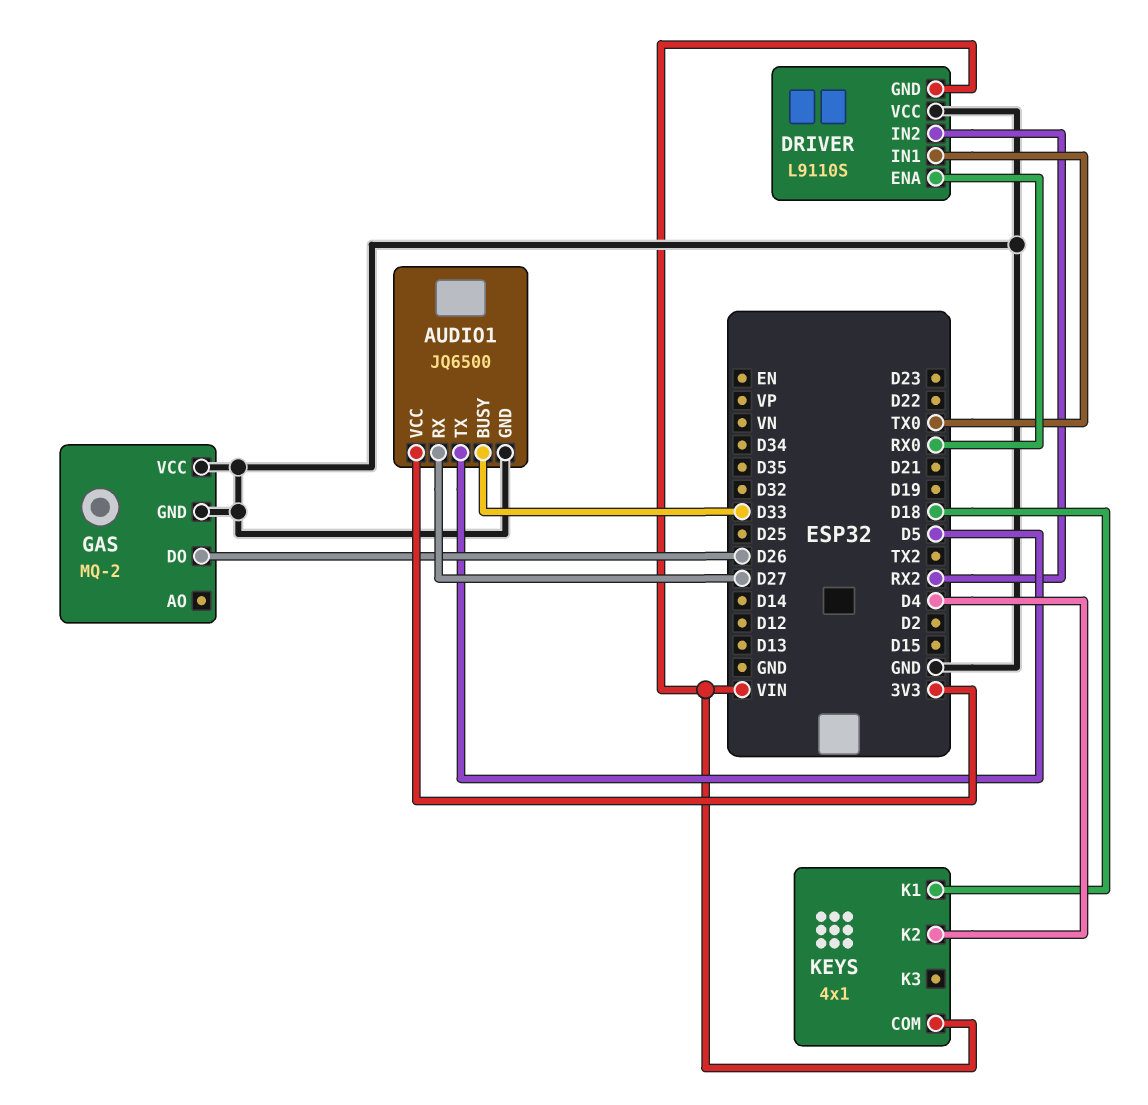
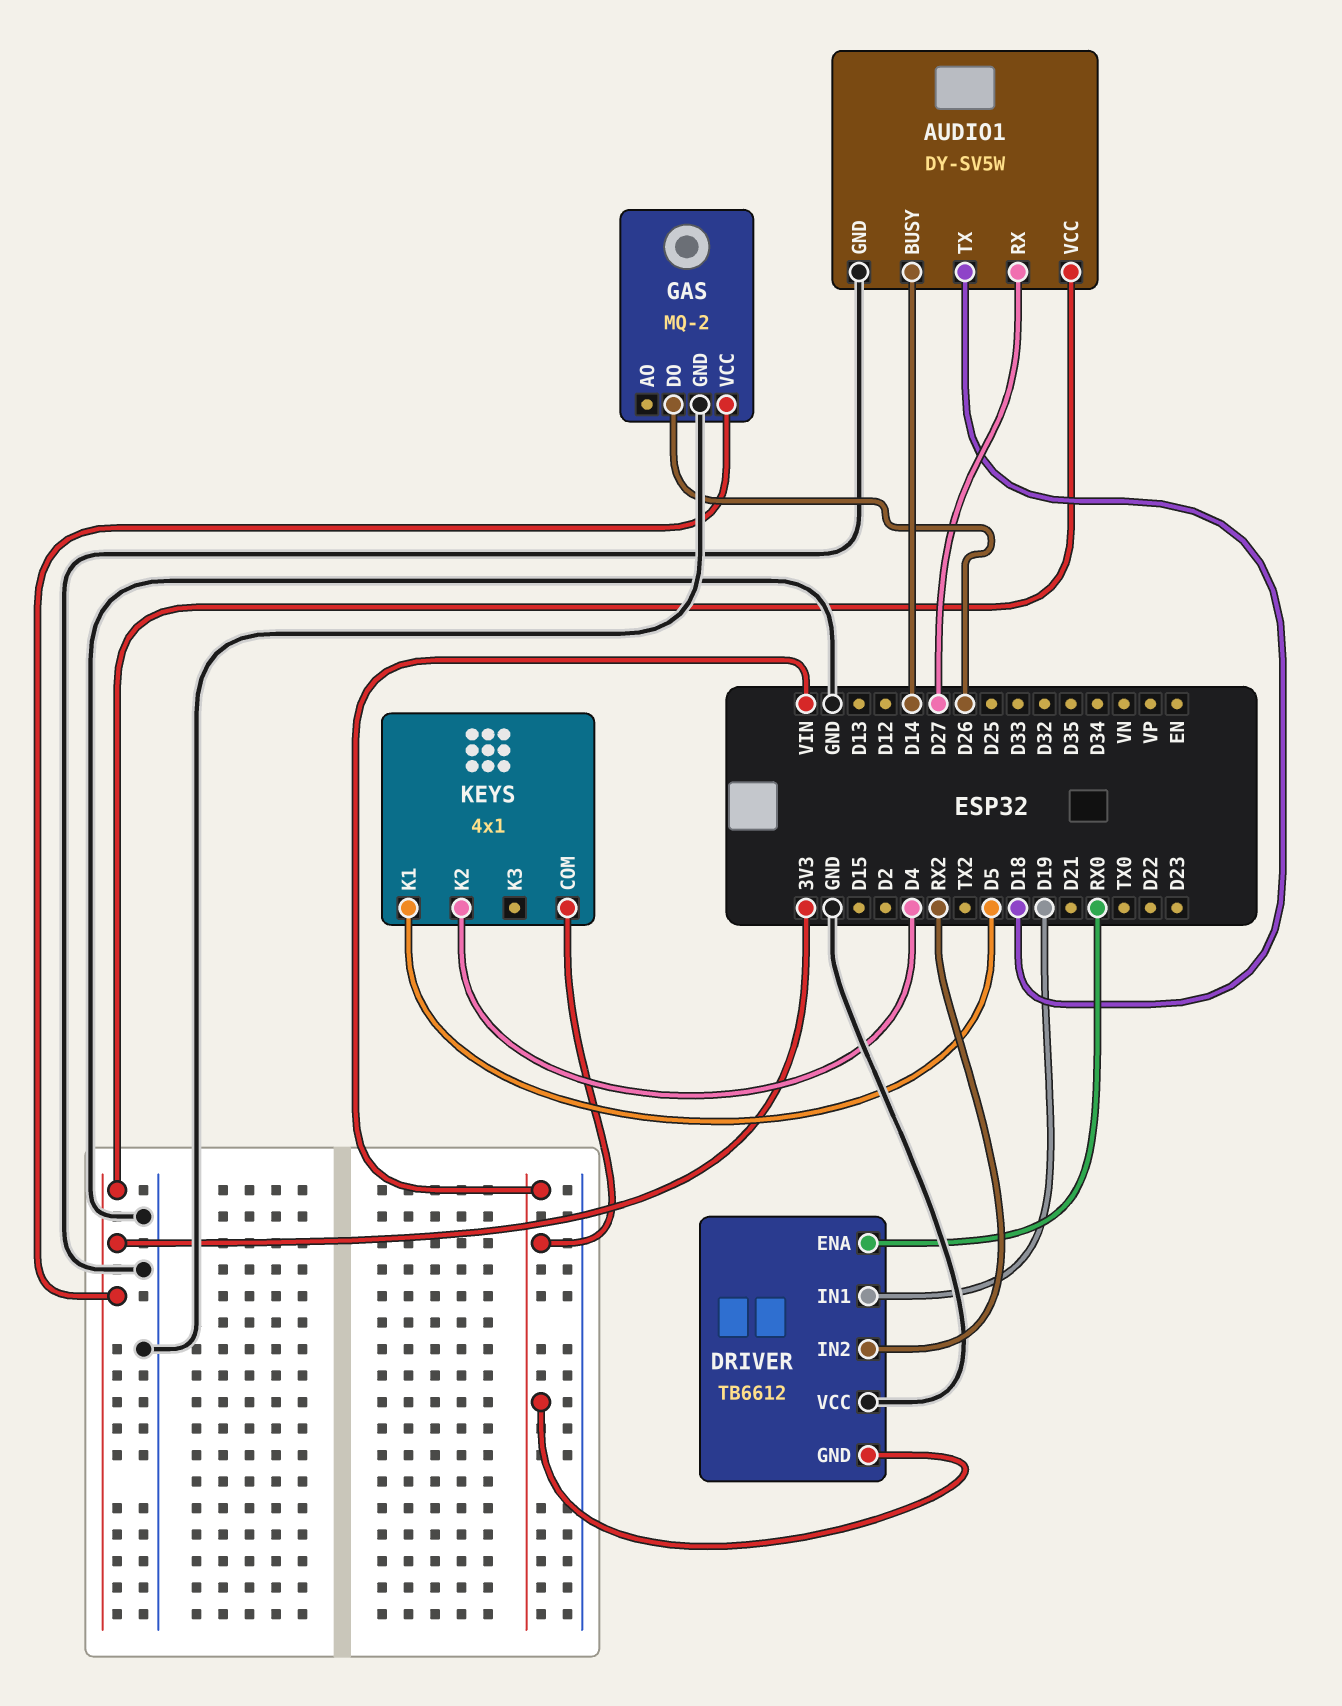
AUDIO1: JQ6500 -> DY-SV5W
AUDIO1 pin BUSY: D33 -> D14
AUDIO1 pin TX: D5 -> D18
DRIVER: L9110S -> TB6612
DRIVER pin IN1: TX0 -> D19
GAS pin VCC: GND -> 3V3
KEYS pin K1: D18 -> D5

